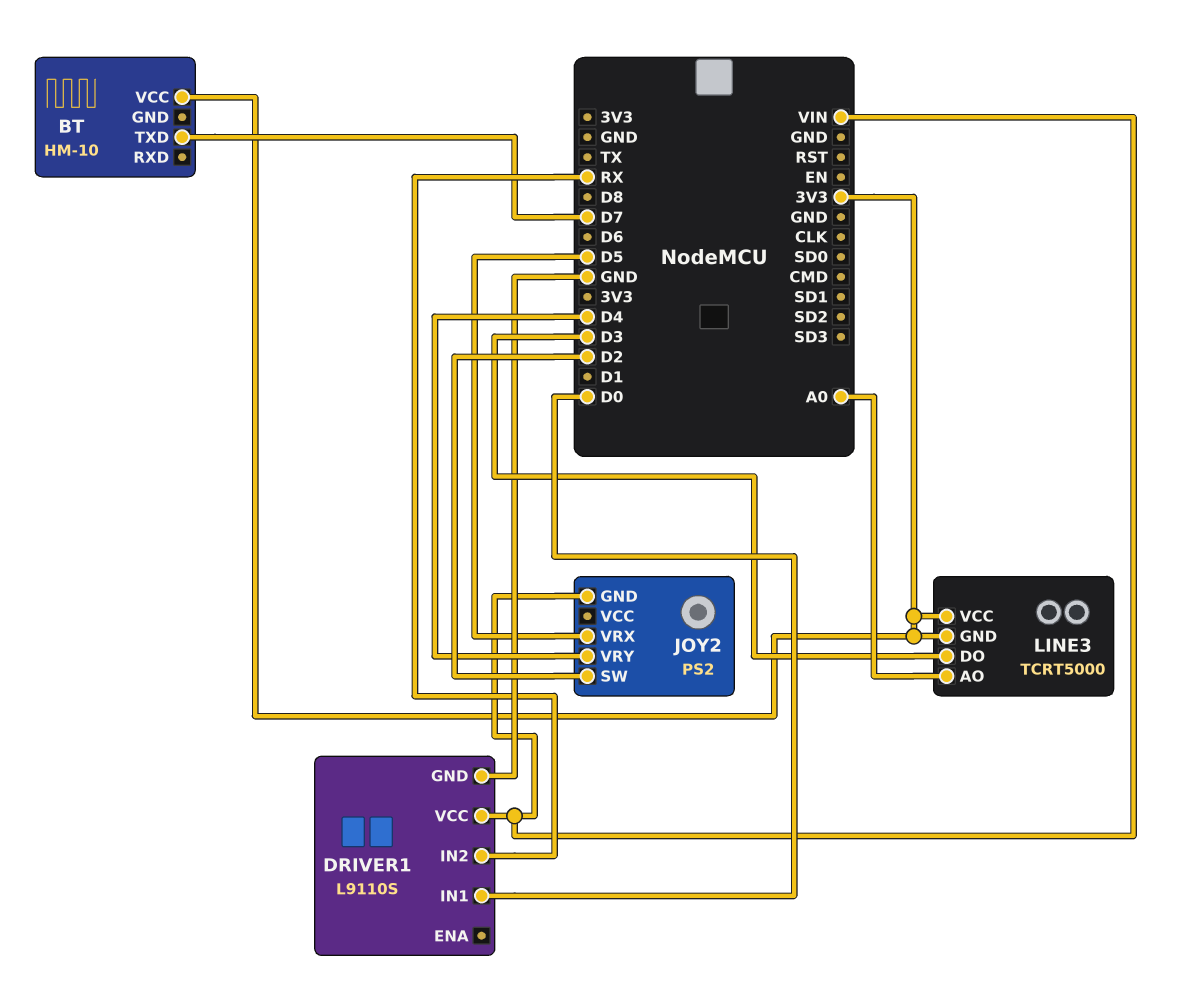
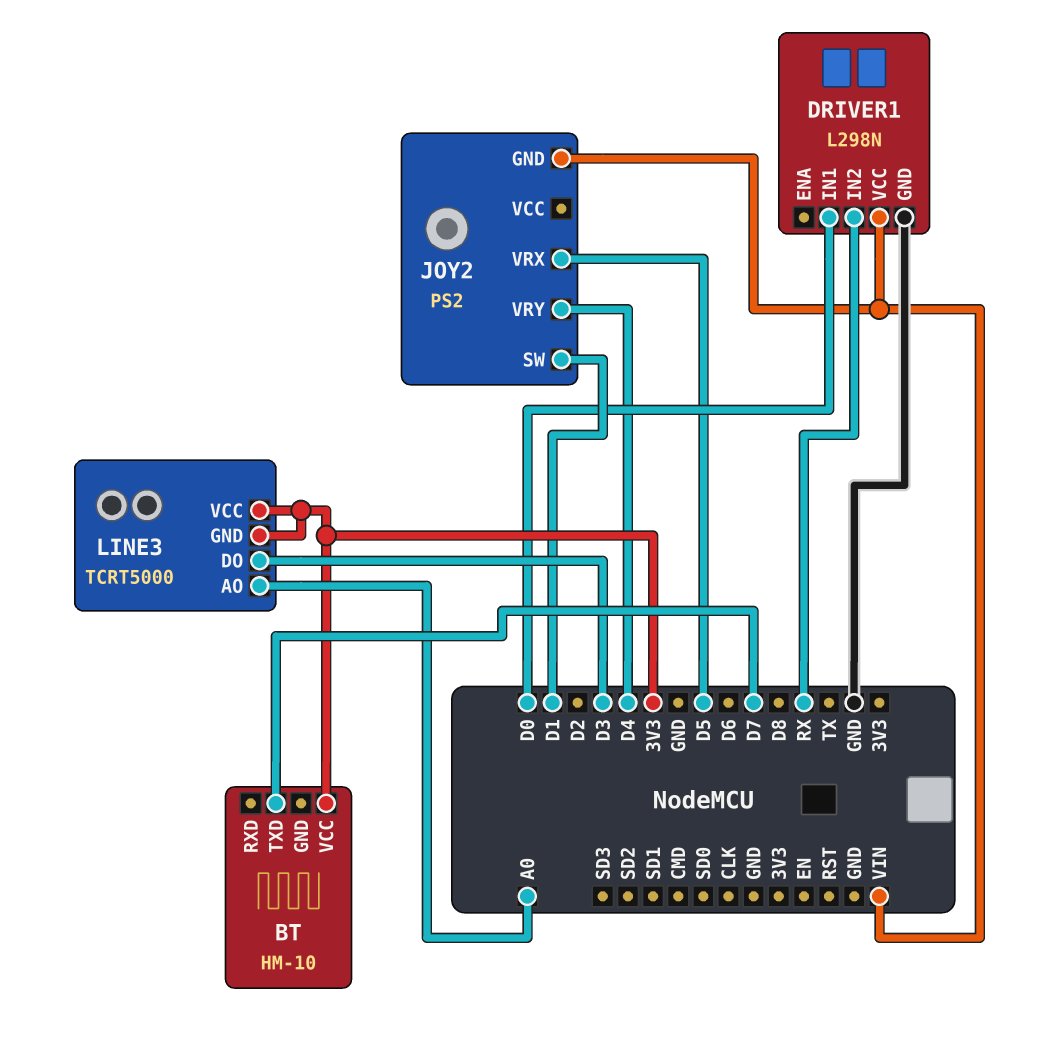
DRIVER1: L9110S -> L298N
JOY2 pin SW: D2 -> D1

